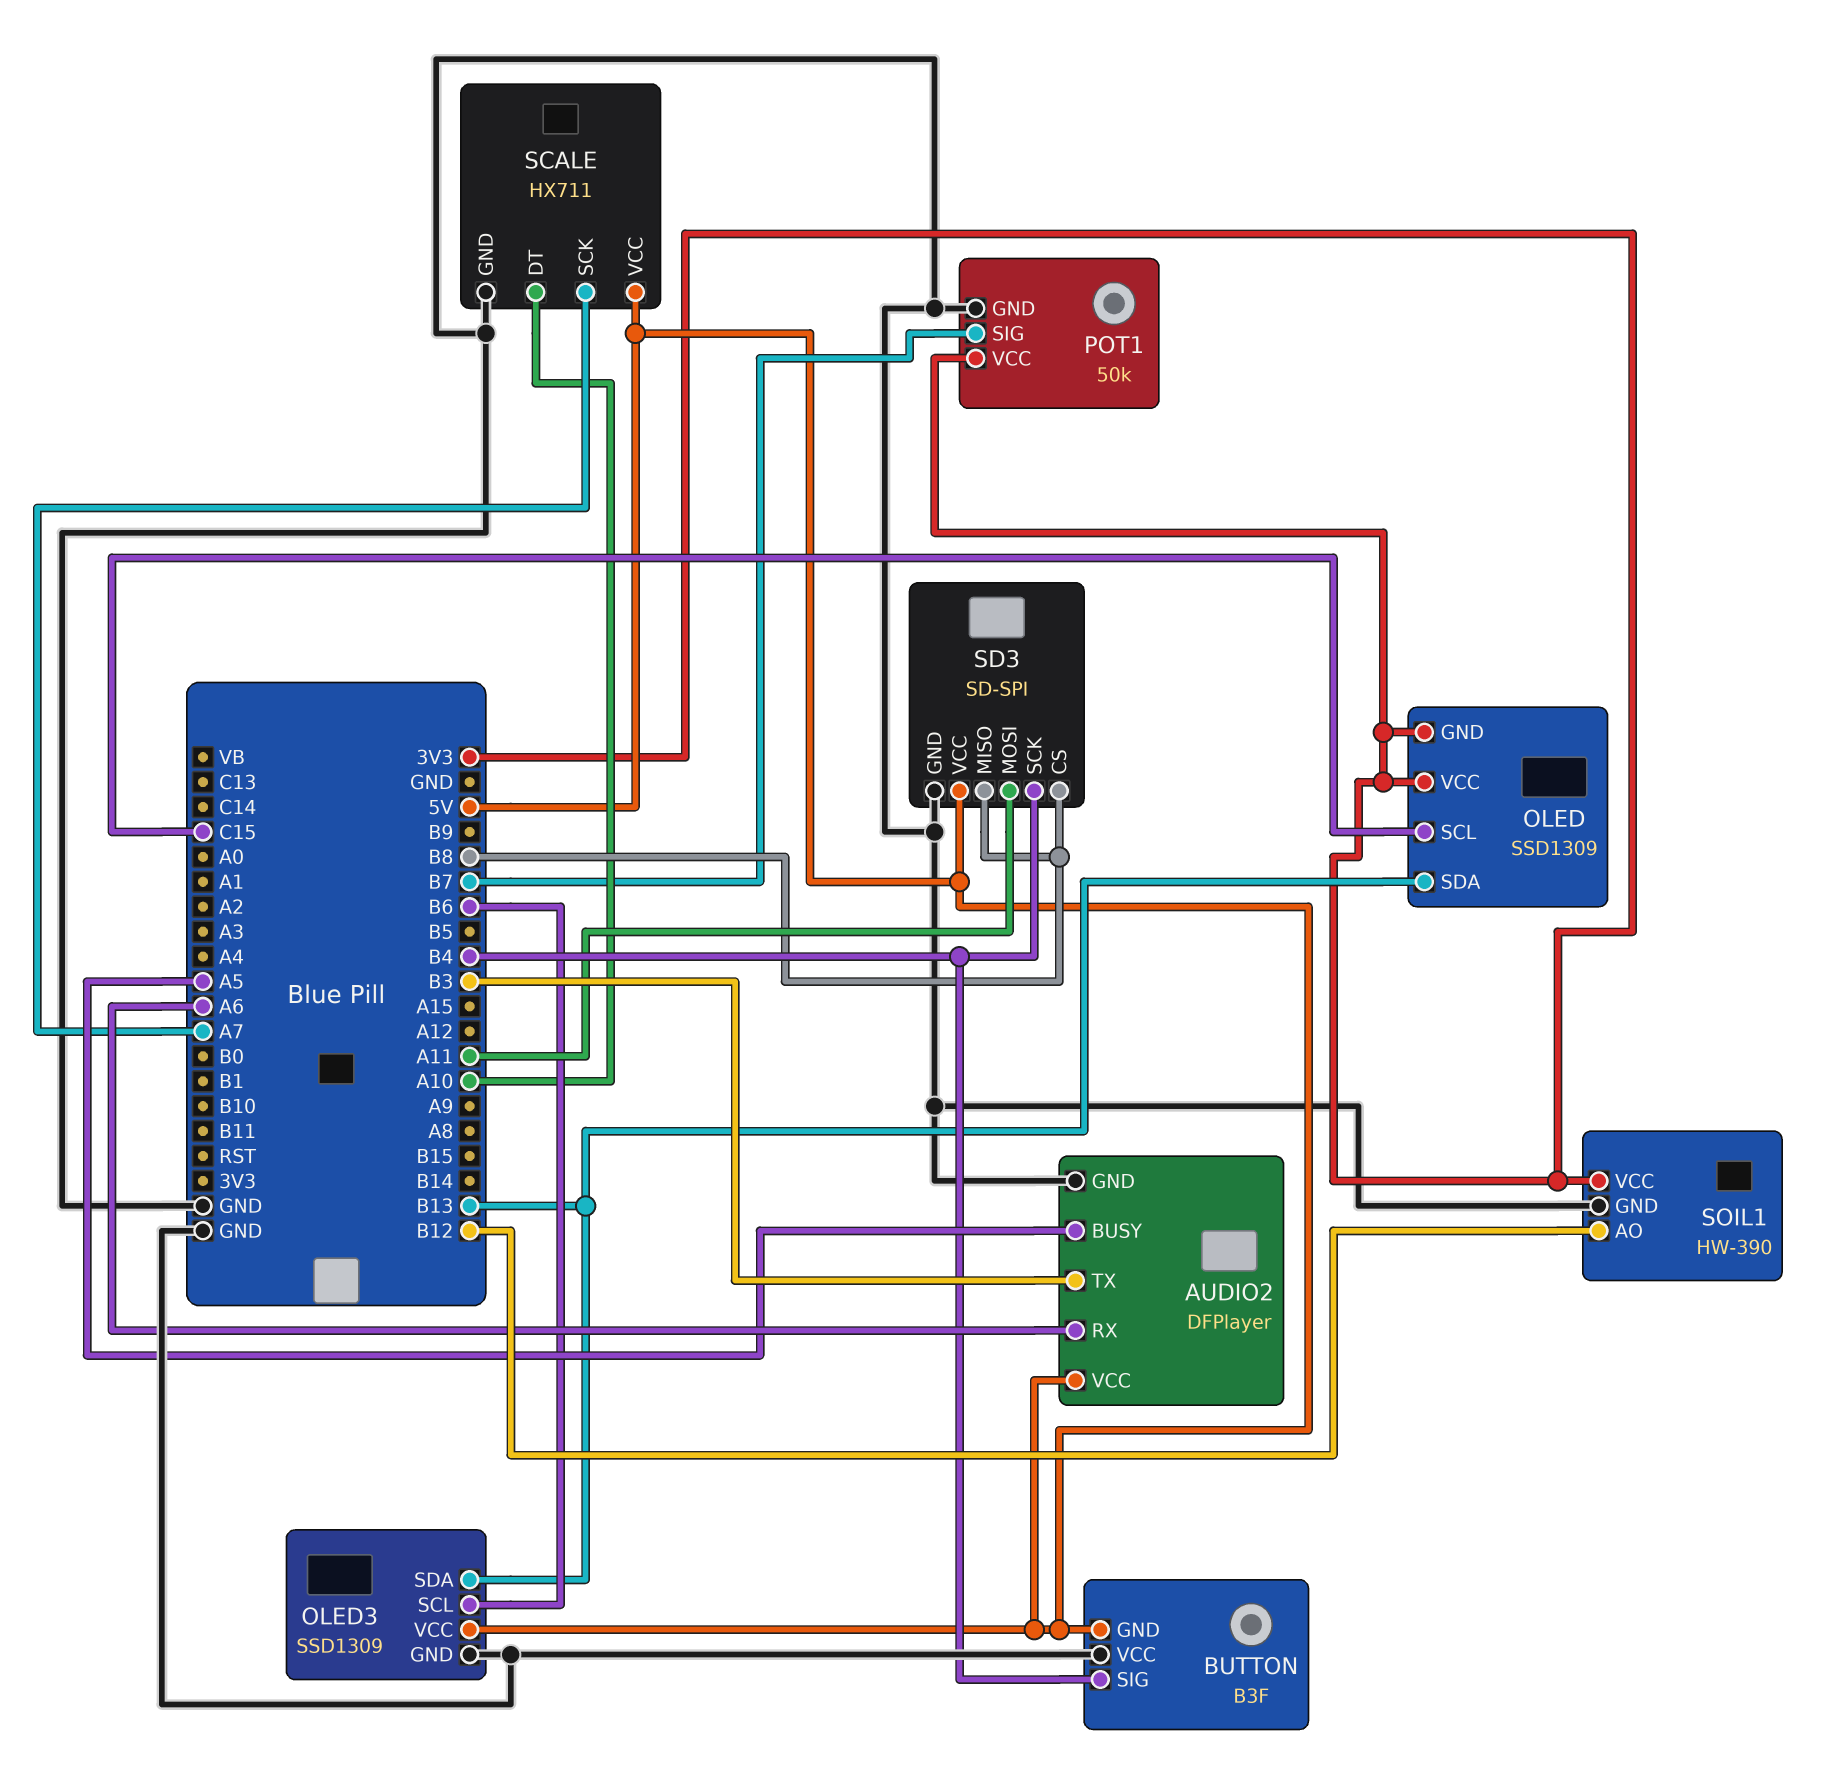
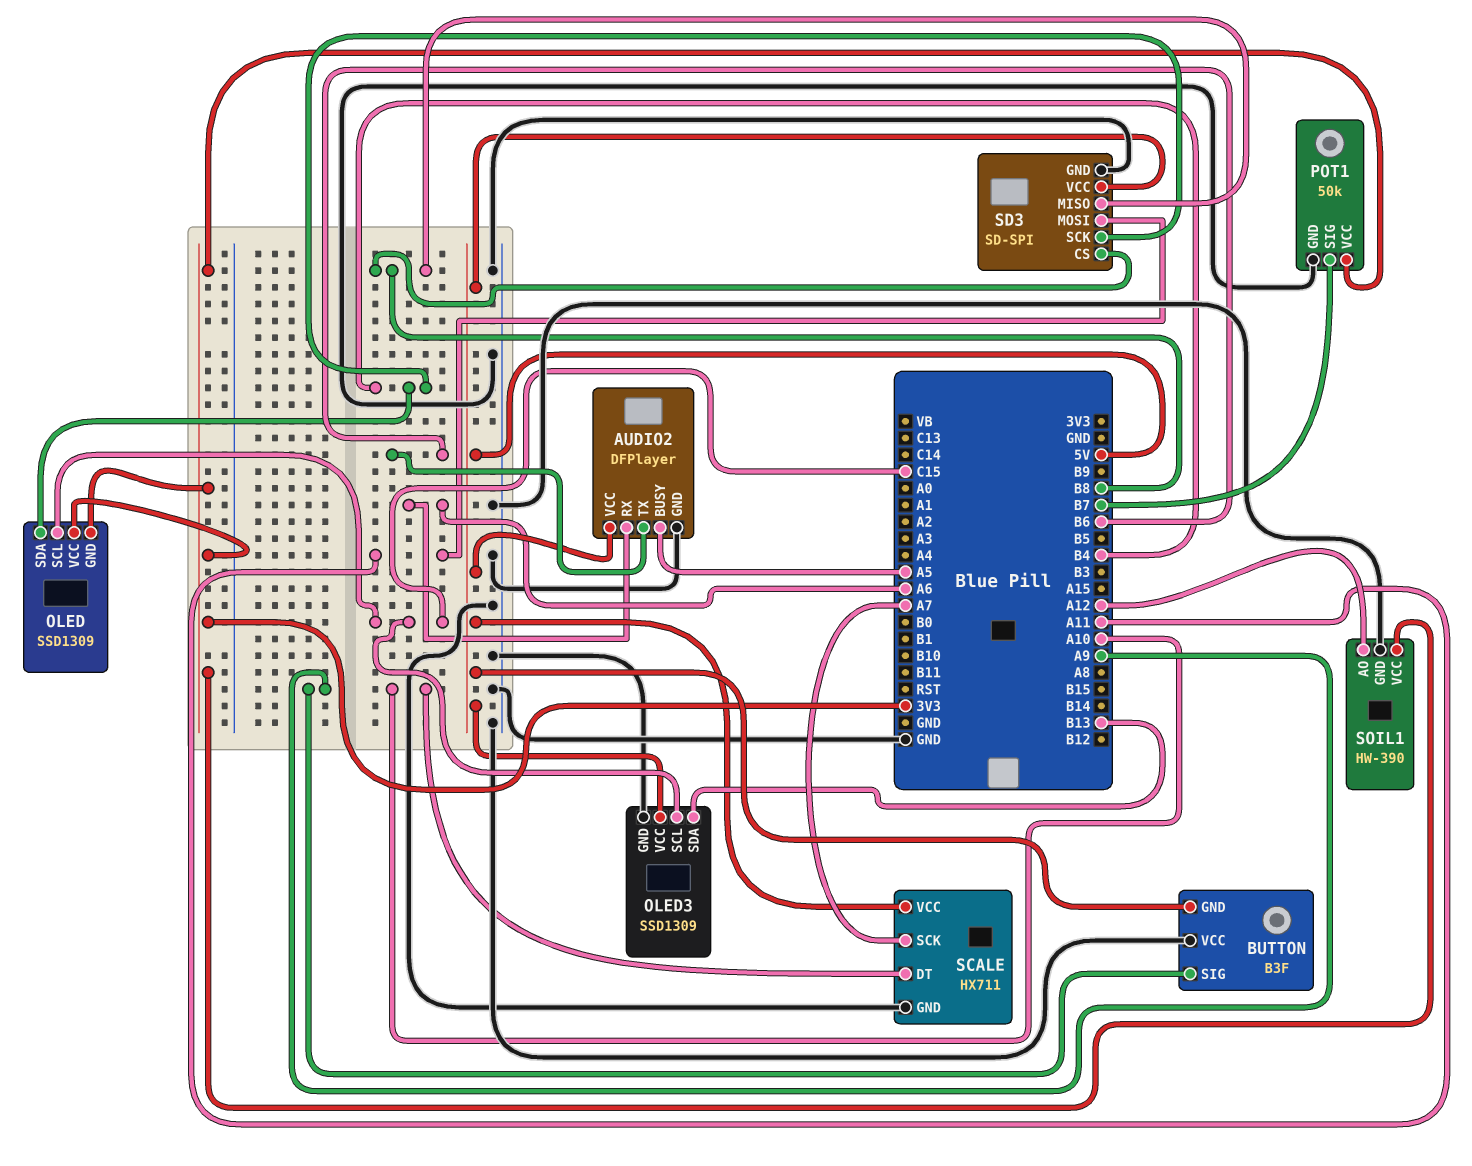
AUDIO2 pin TX: B3 -> B6
BUTTON pin SIG: B4 -> A9
OLED pin SDA: B13 -> B4
OLED3 pin SCL: B6 -> C15
SOIL1 pin AO: B12 -> A12

